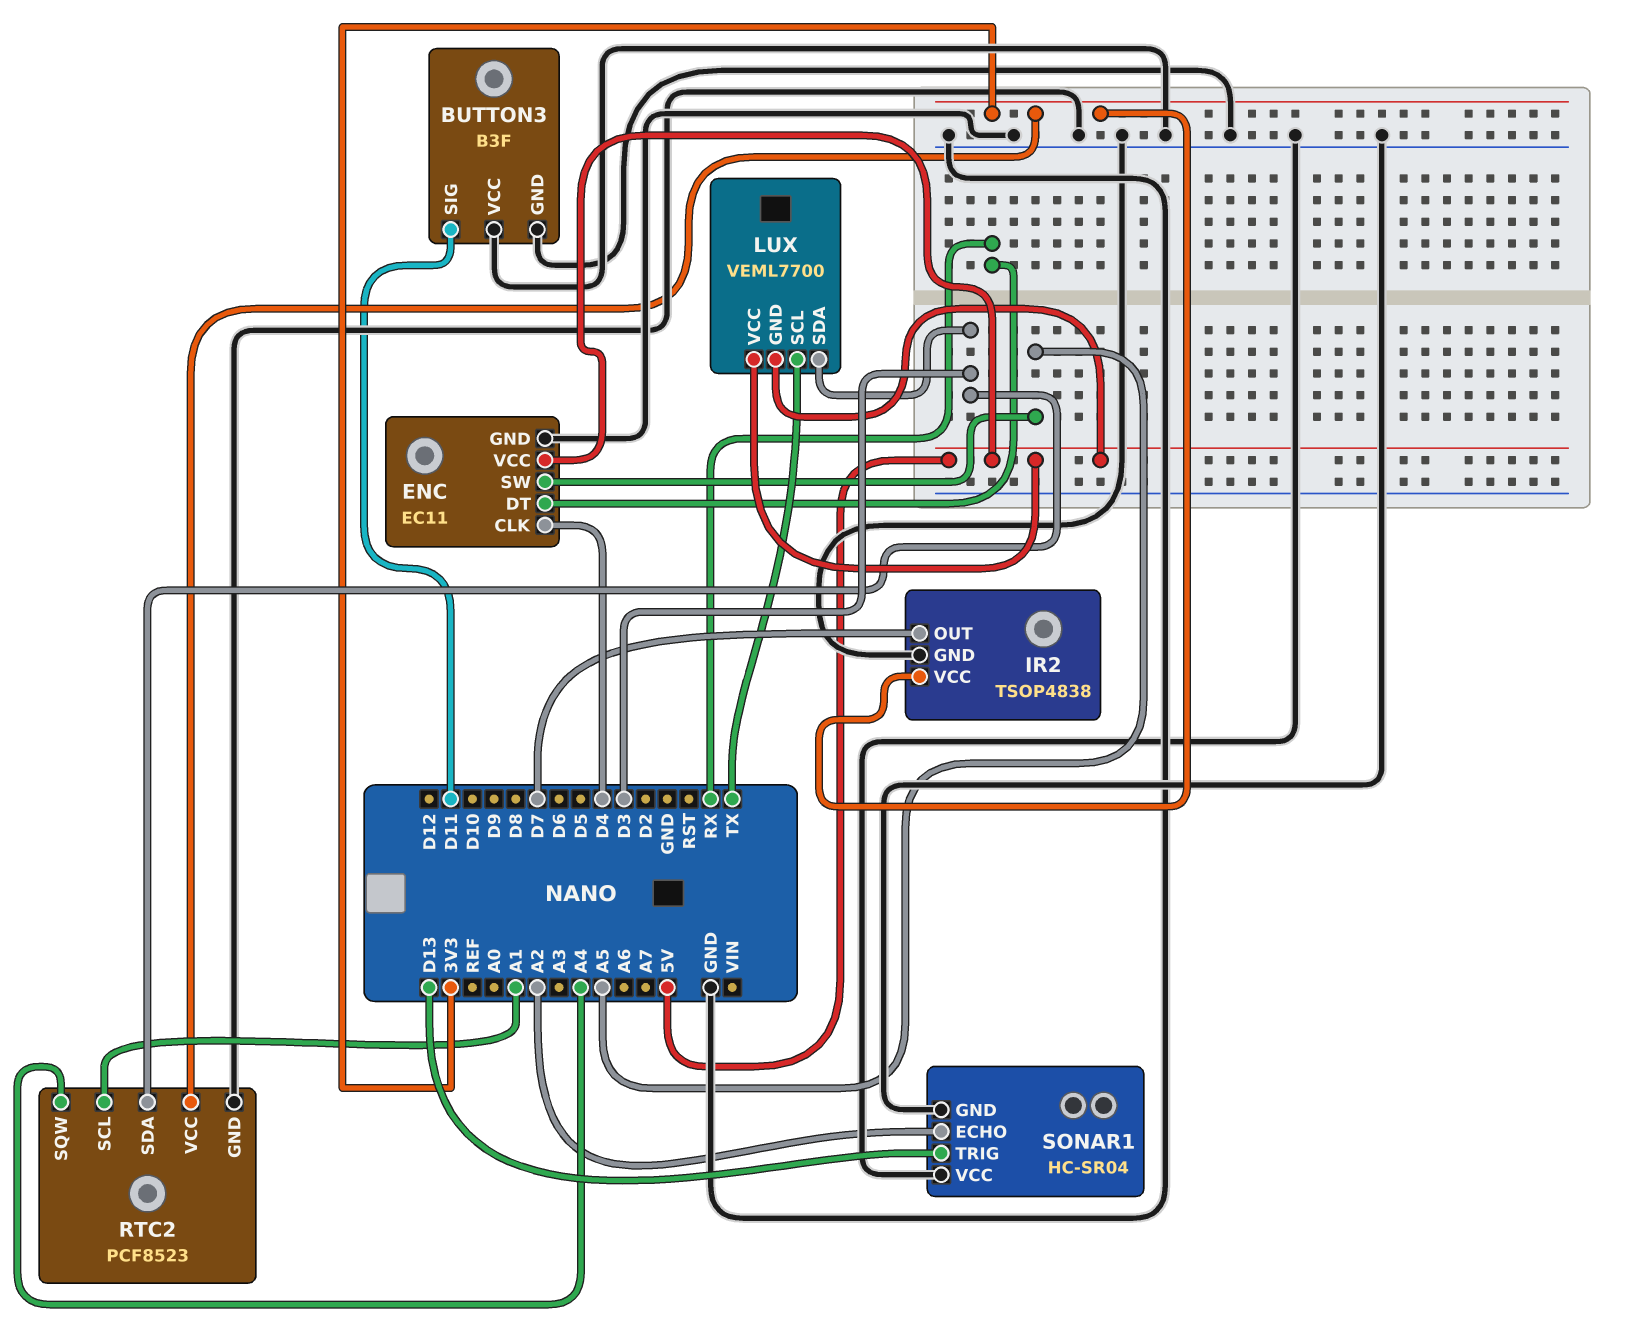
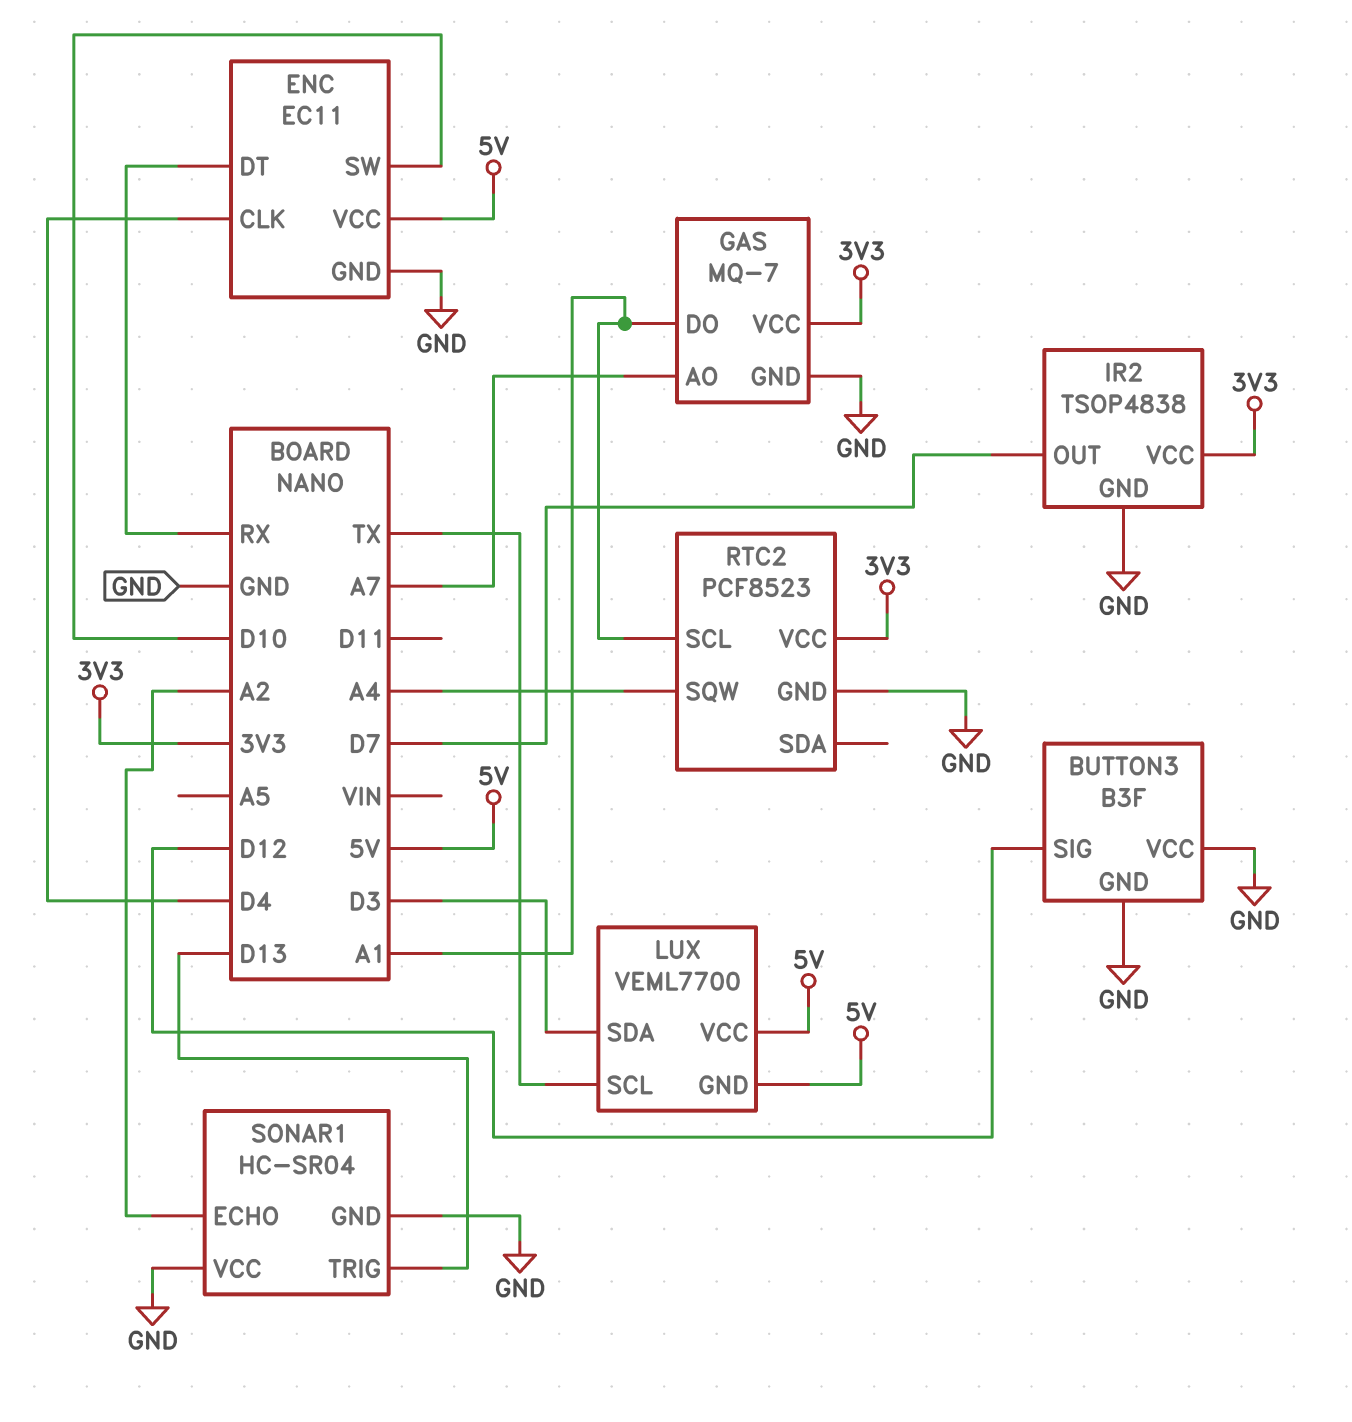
BUTTON3 pin SIG: D11 -> D12
ENC pin SW: A5 -> D10
GAS: none -> MQ-7
GAS pin AO: none -> A7
GAS pin DO: none -> A1
GAS pin GND: none -> GND
GAS pin VCC: none -> 3V3
RTC2 pin SDA: D3 -> none

